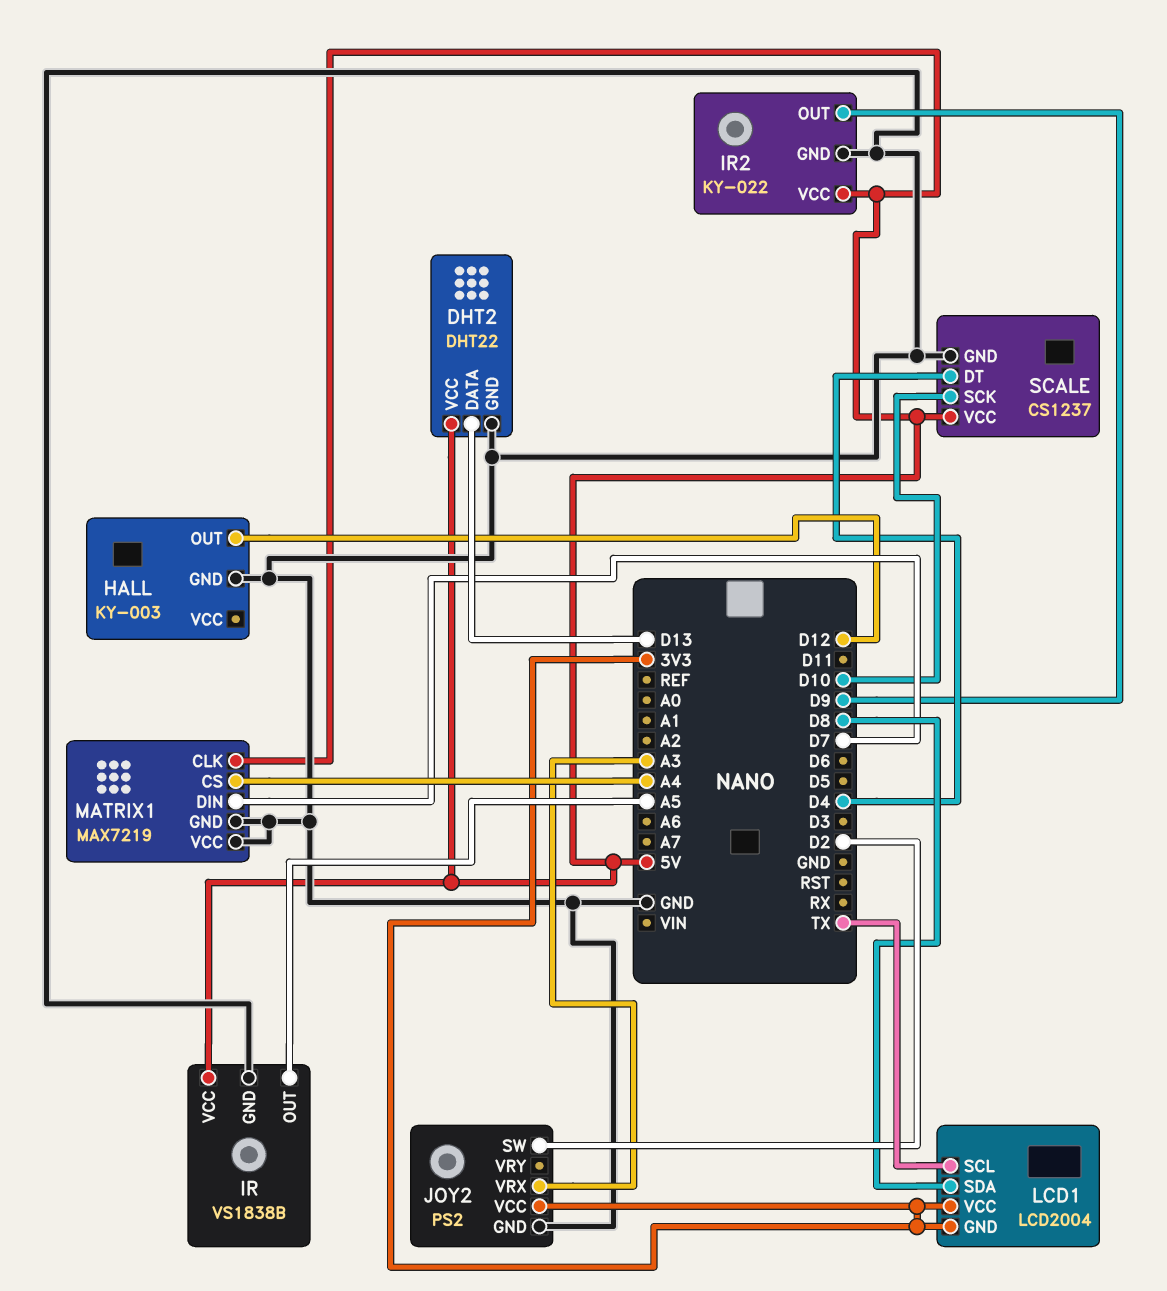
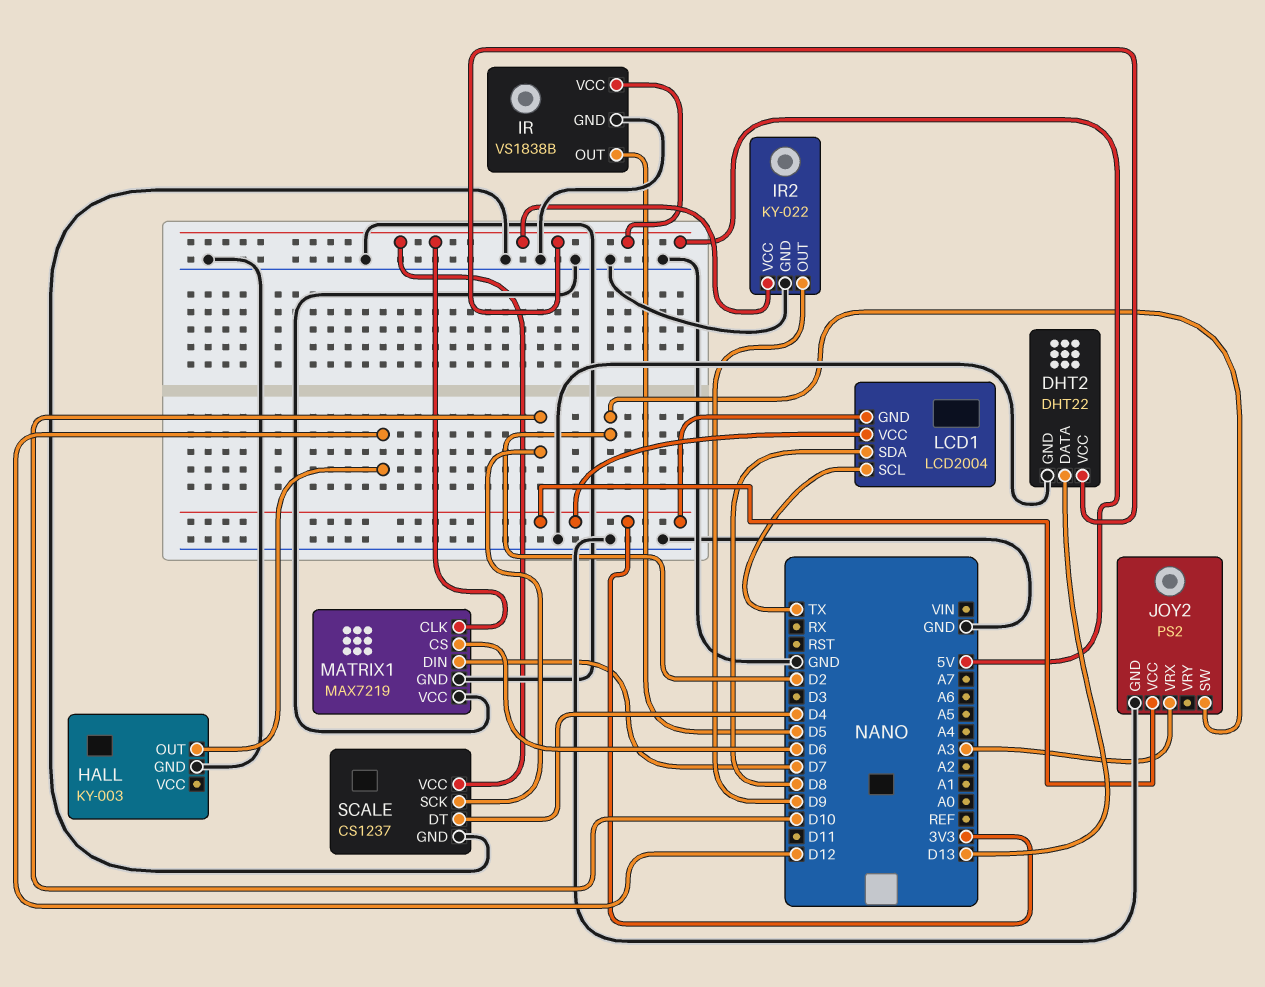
IR pin OUT: A5 -> D5
MATRIX1 pin CS: A4 -> D6

